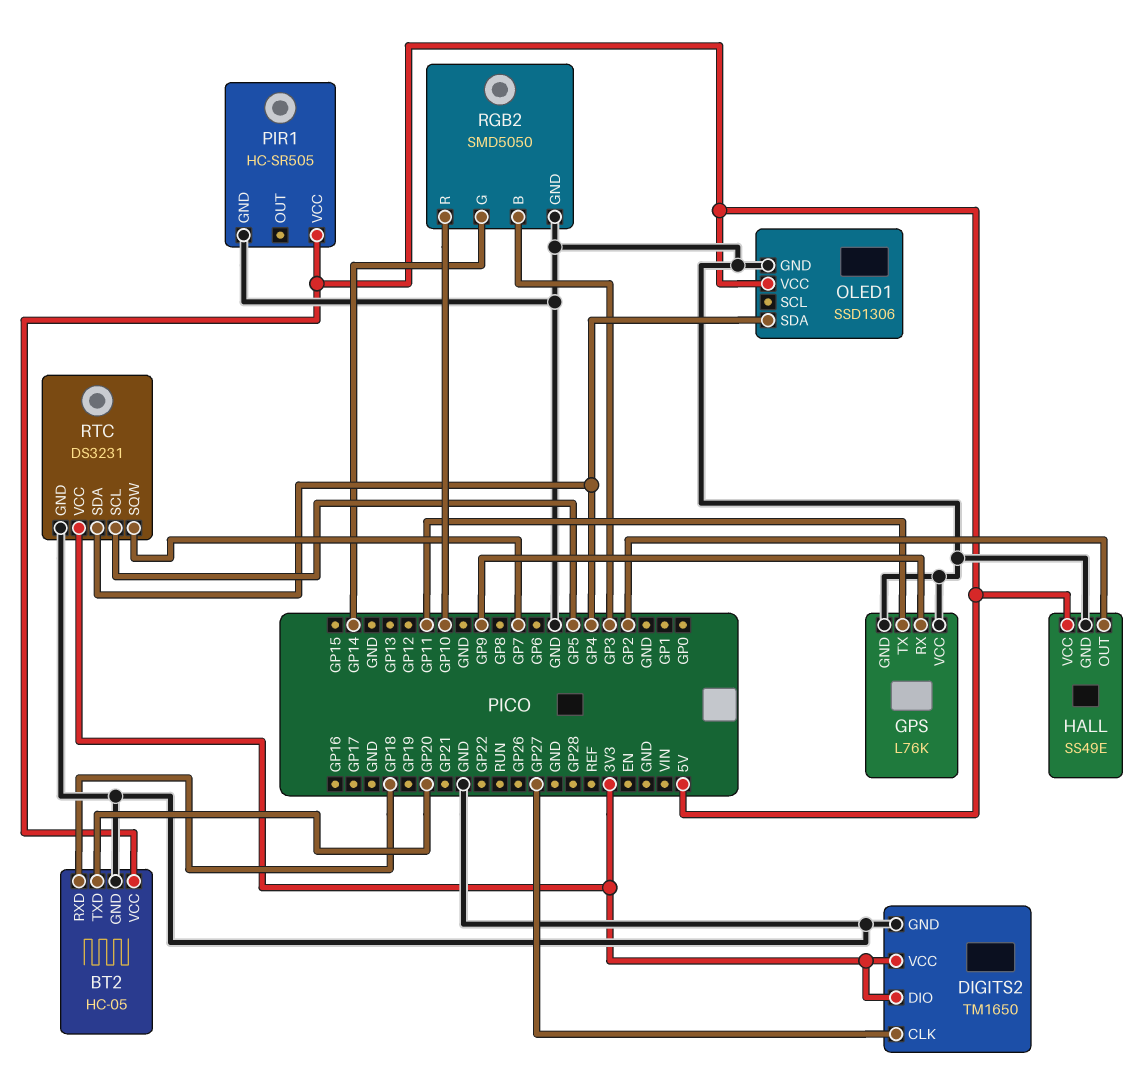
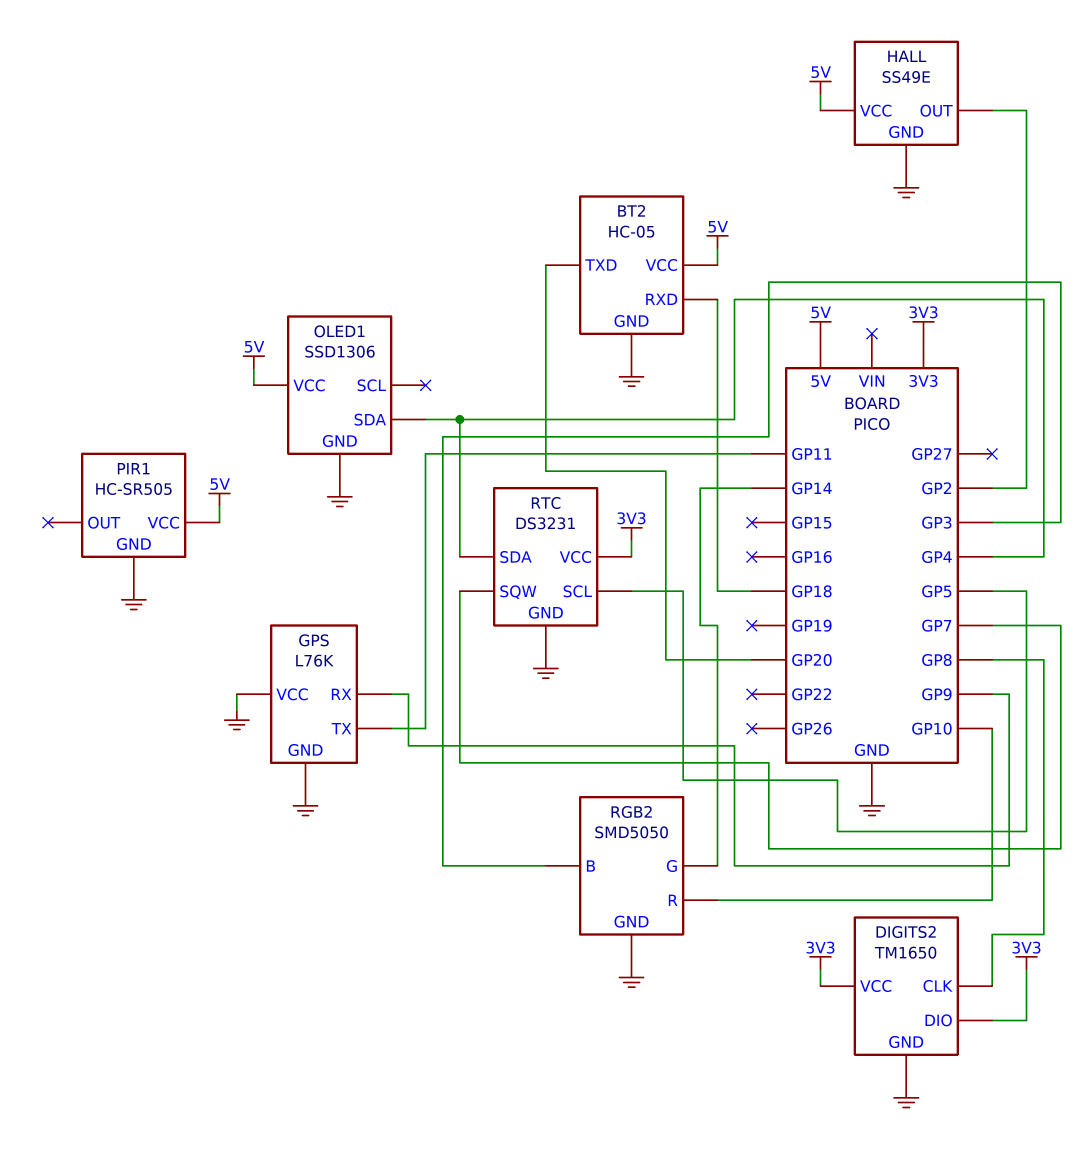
DIGITS2 pin CLK: GP27 -> GP8

